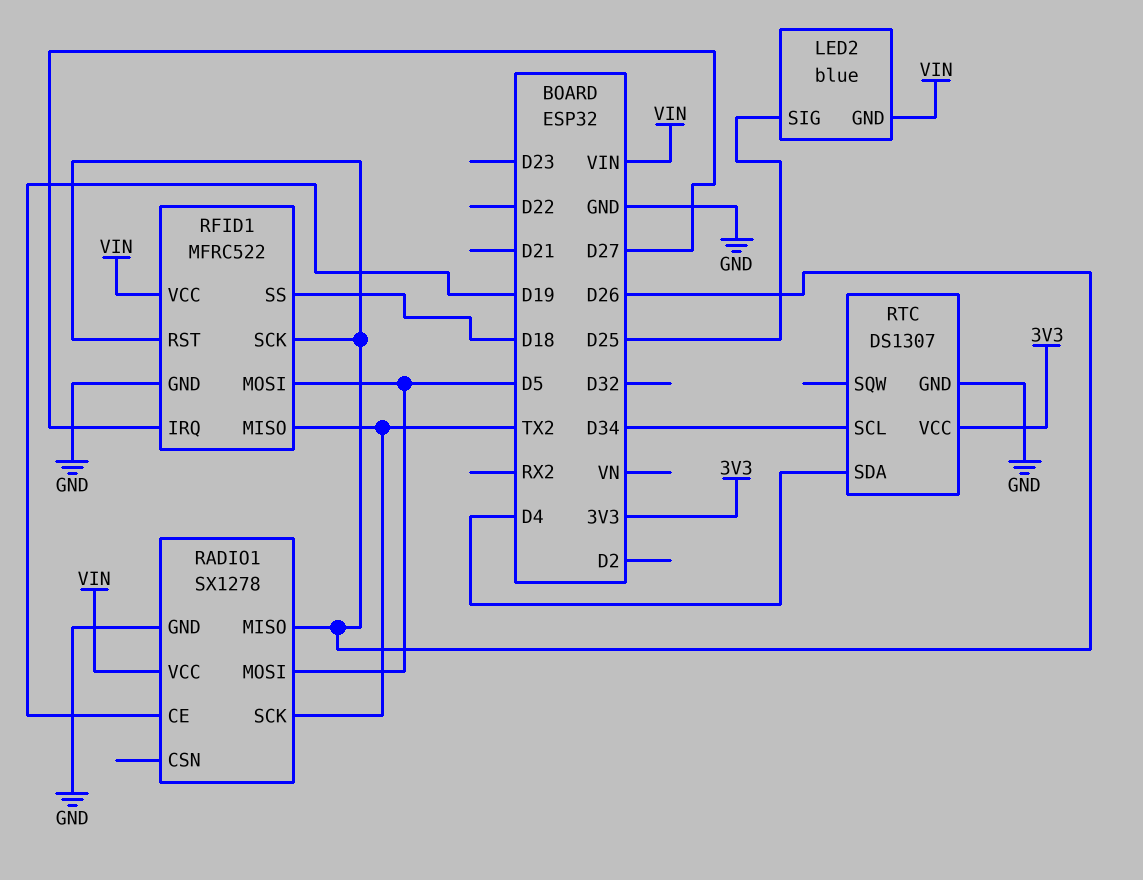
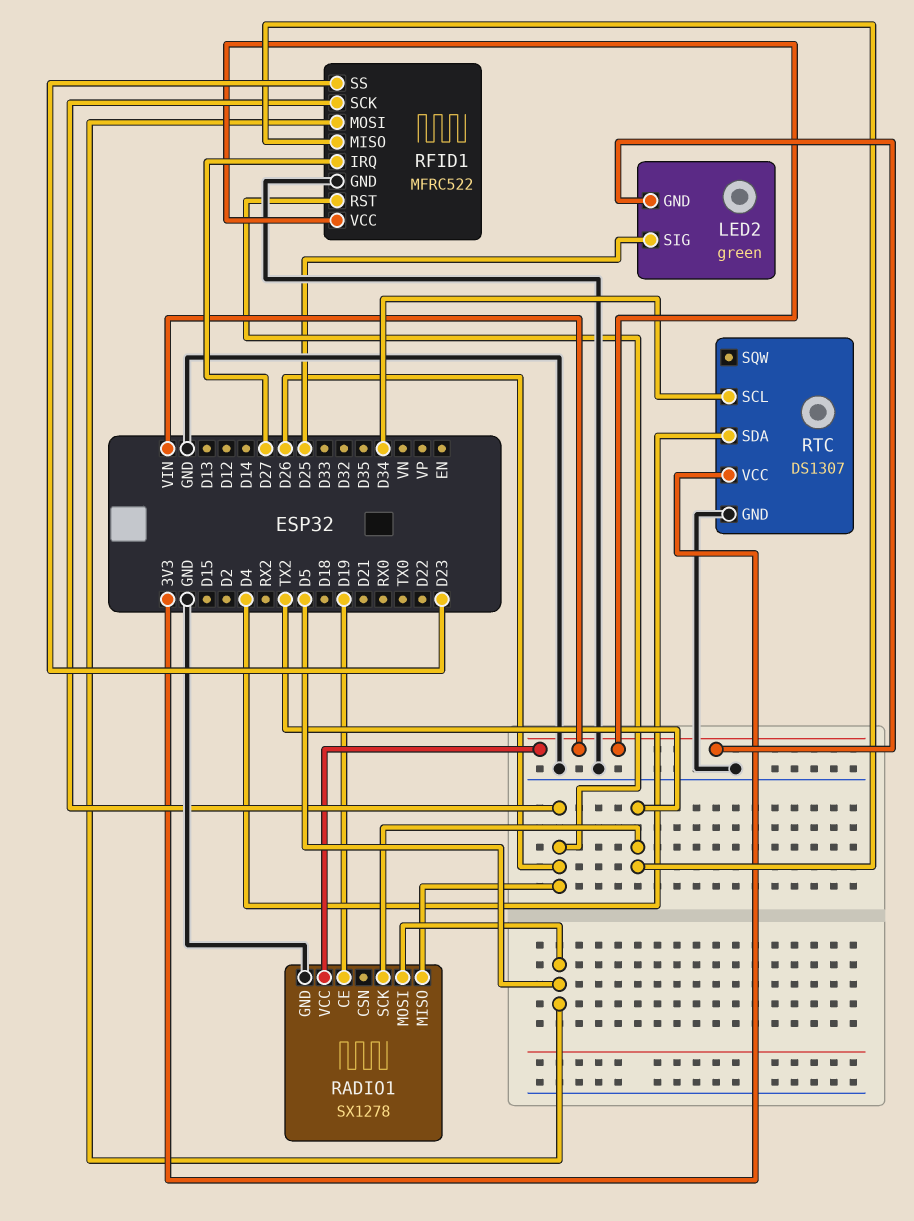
LED2: blue -> green
RFID1 pin SS: D18 -> D23

